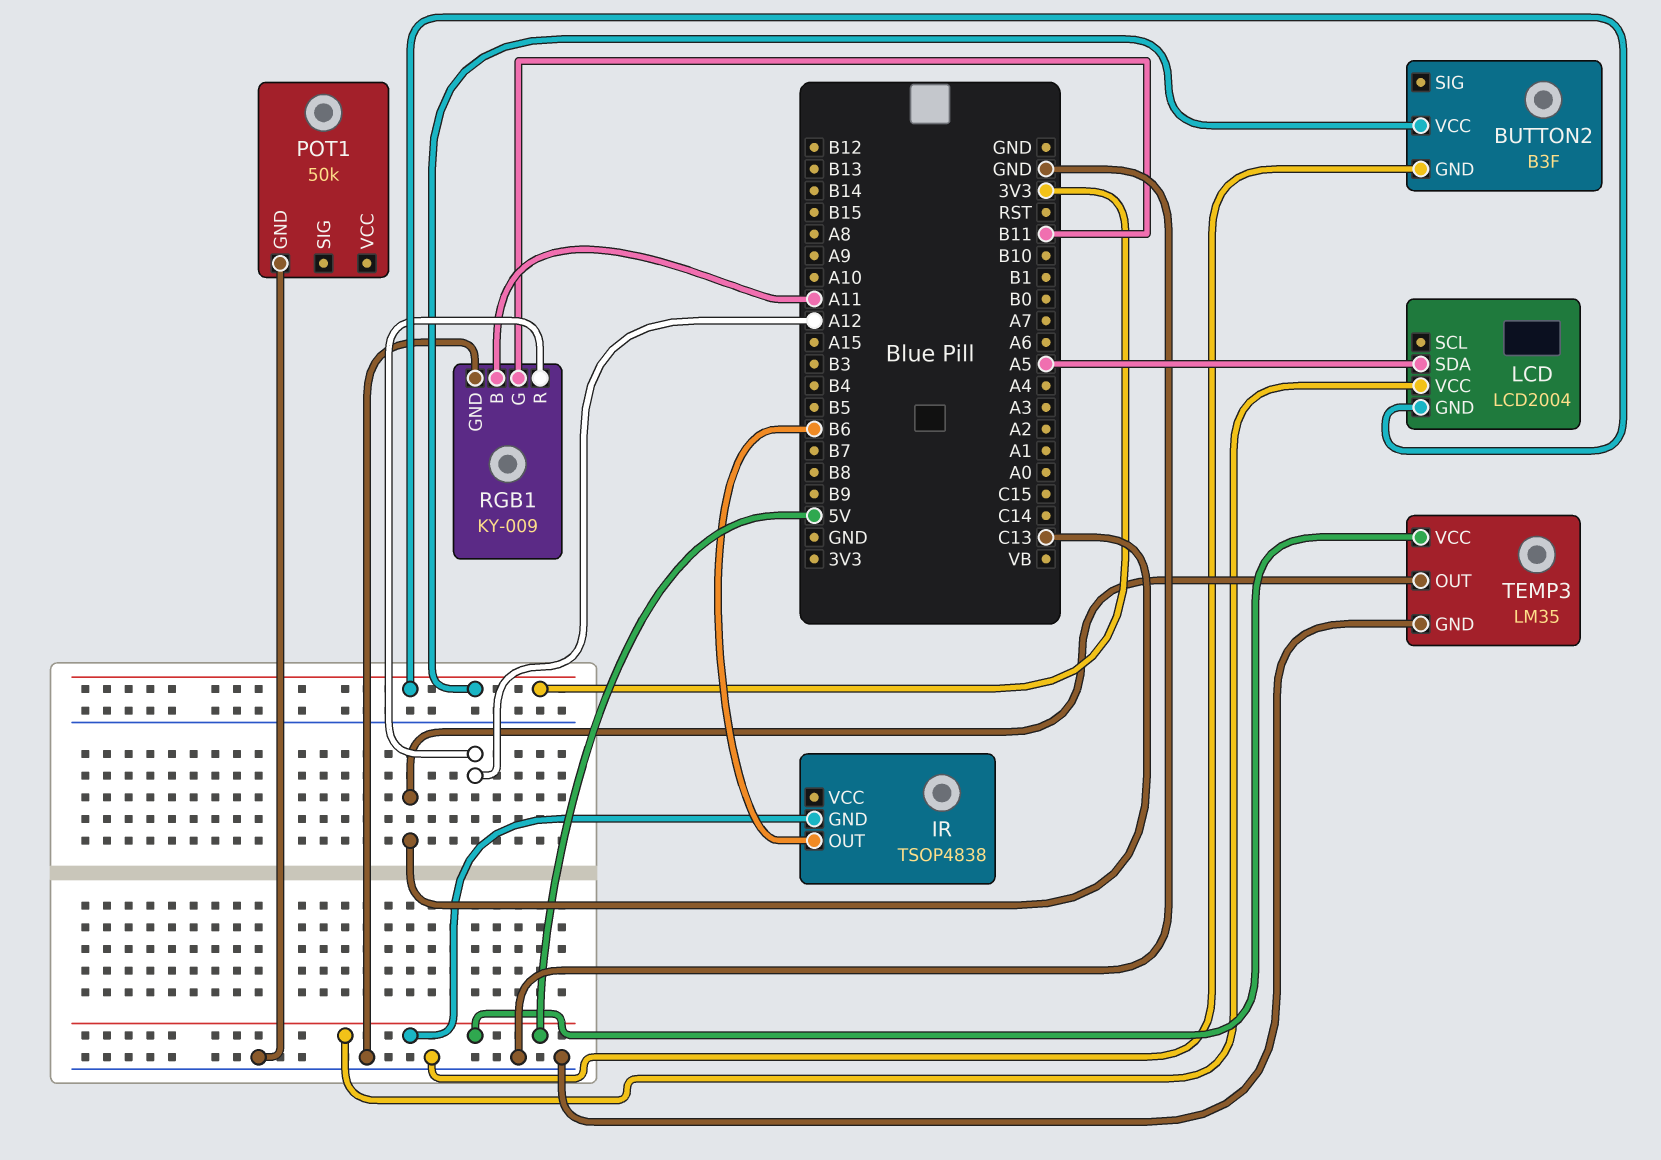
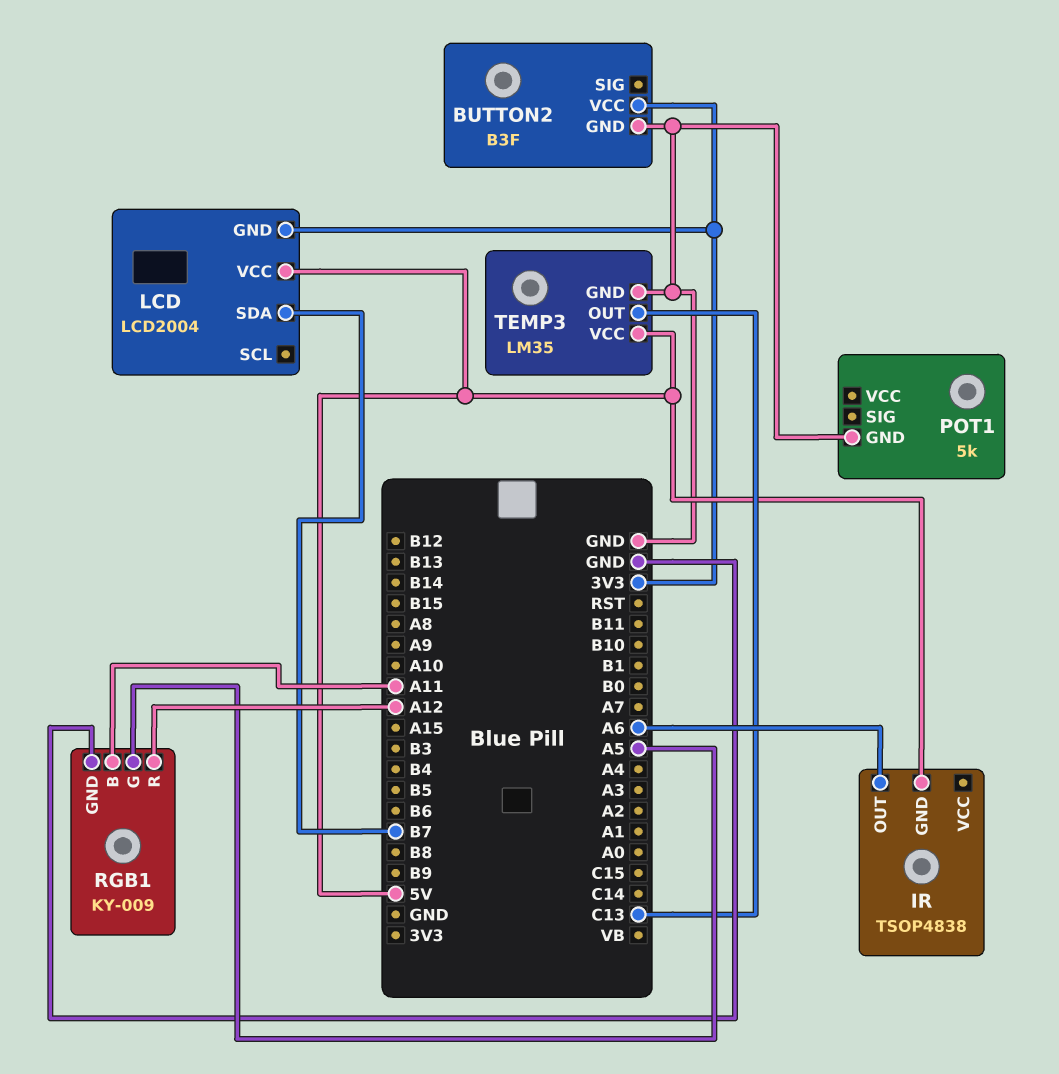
IR pin OUT: B6 -> A6
LCD pin SDA: A5 -> B7
POT1: 50k -> 5k
RGB1 pin G: B11 -> A5

